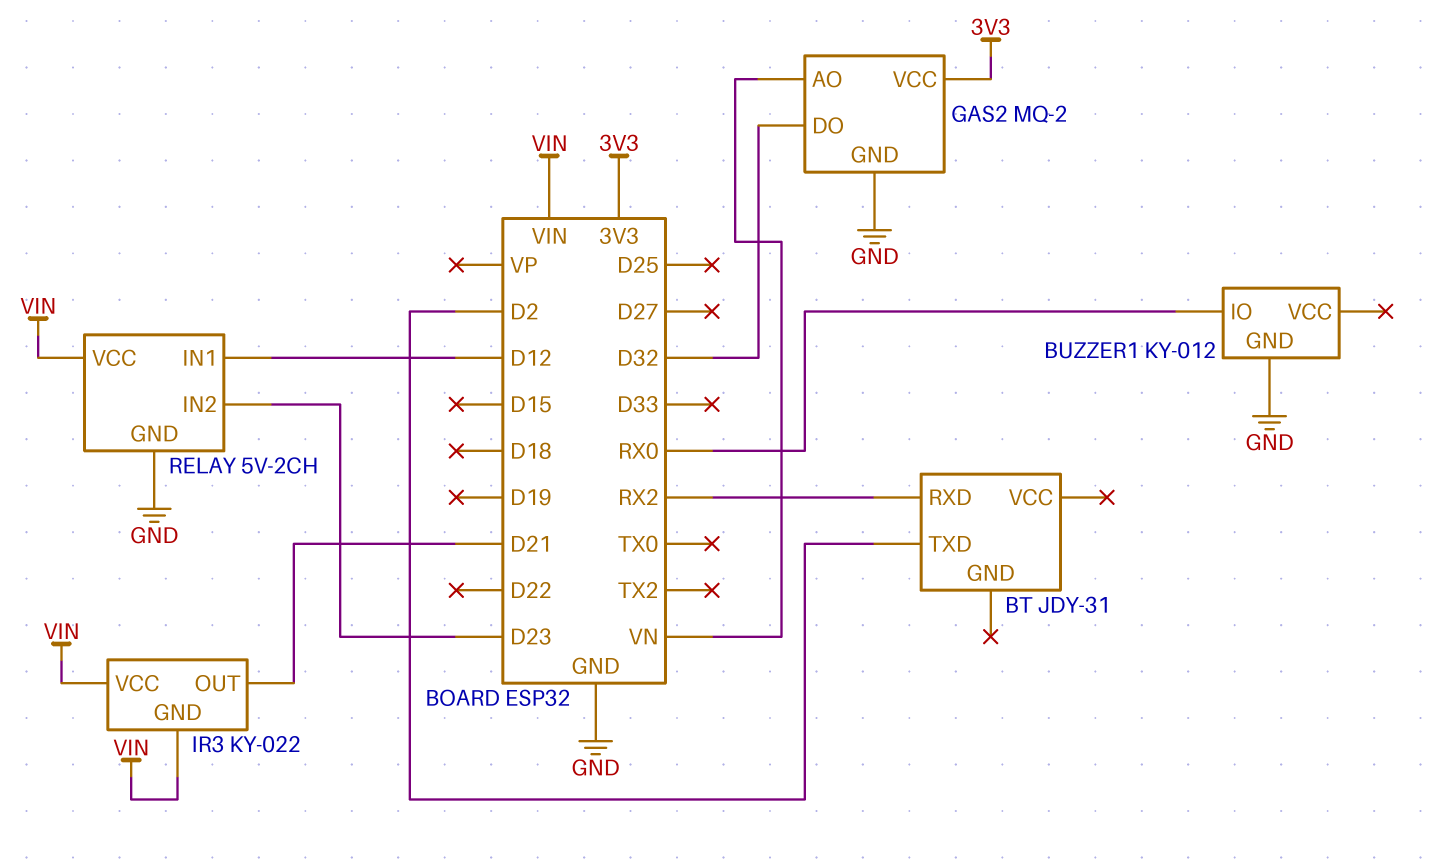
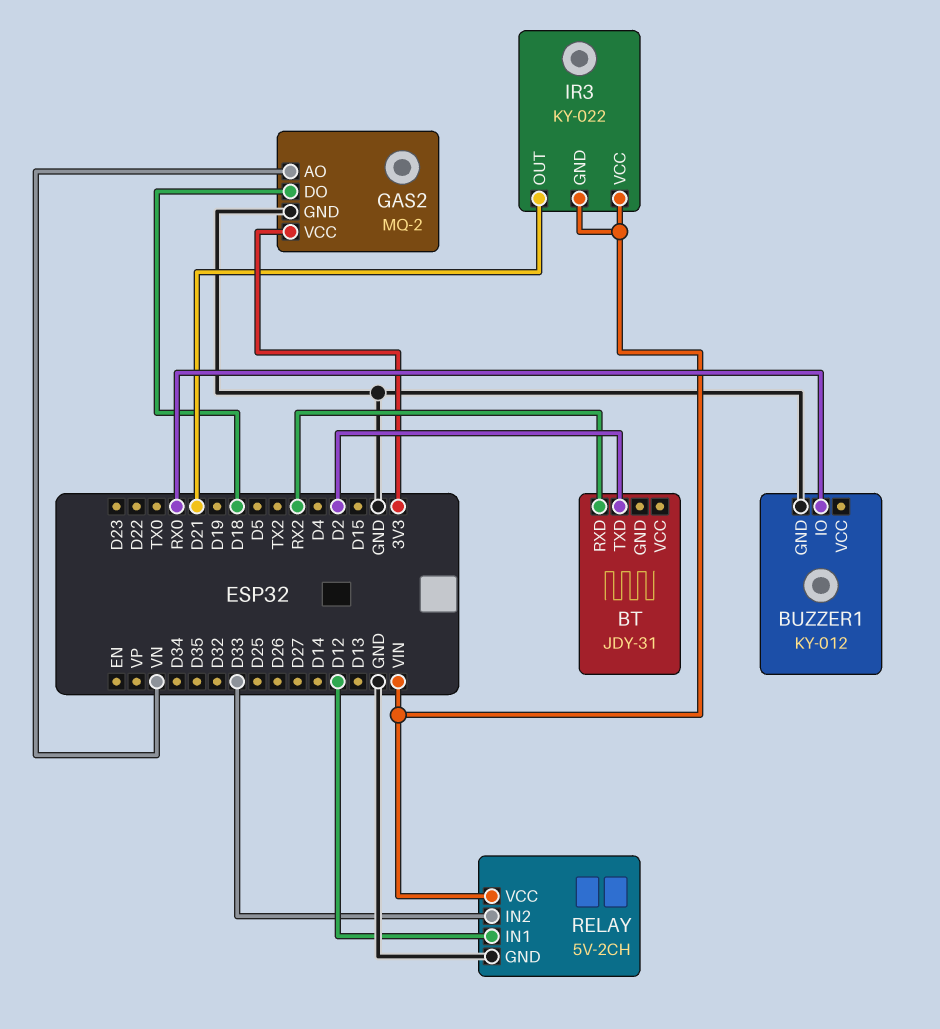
GAS2 pin DO: D32 -> D18
RELAY pin IN2: D23 -> D33

